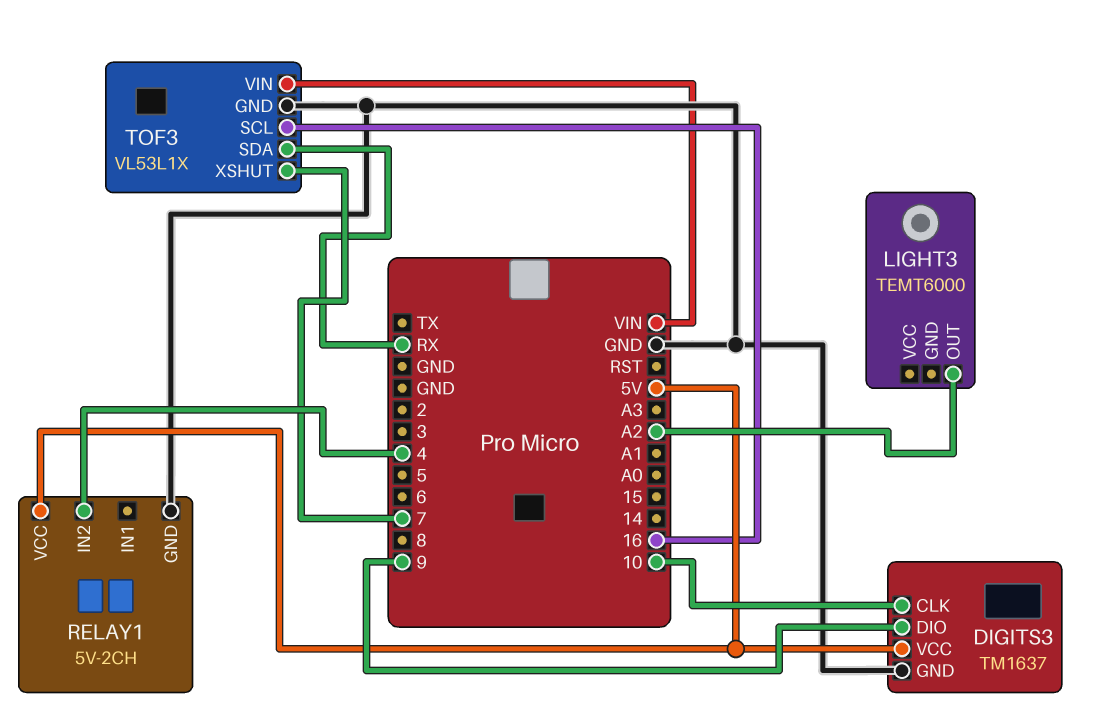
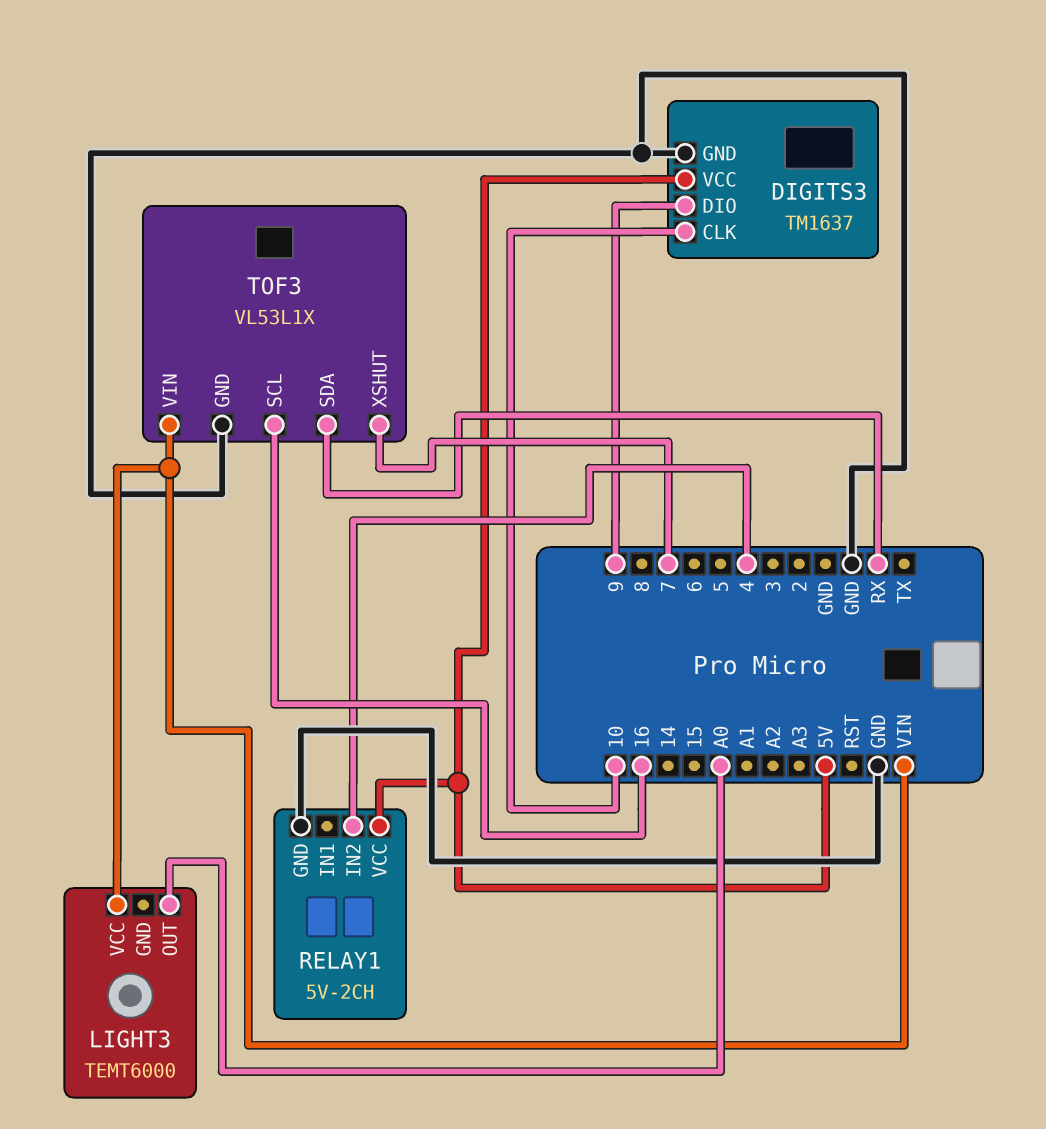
LIGHT3 pin OUT: A2 -> A0
LIGHT3 pin VCC: none -> VIN

